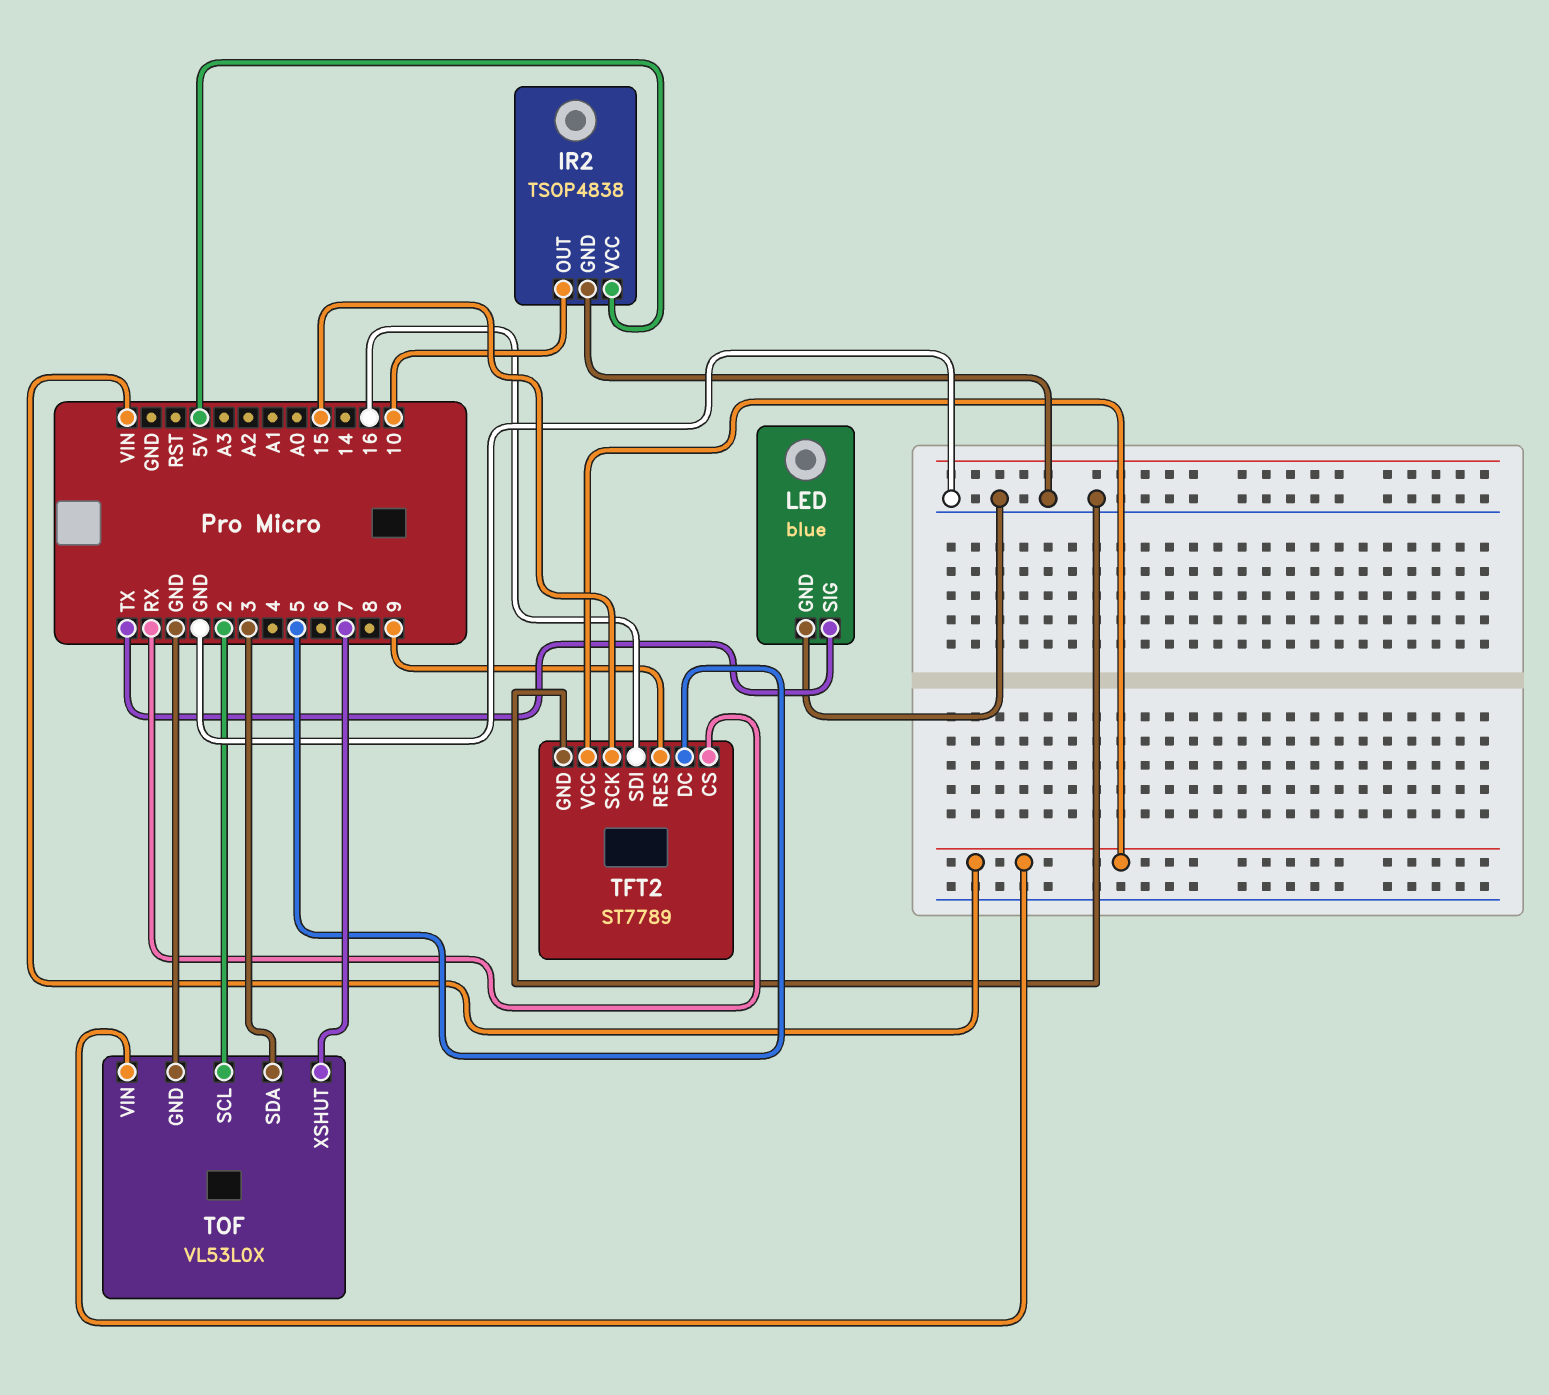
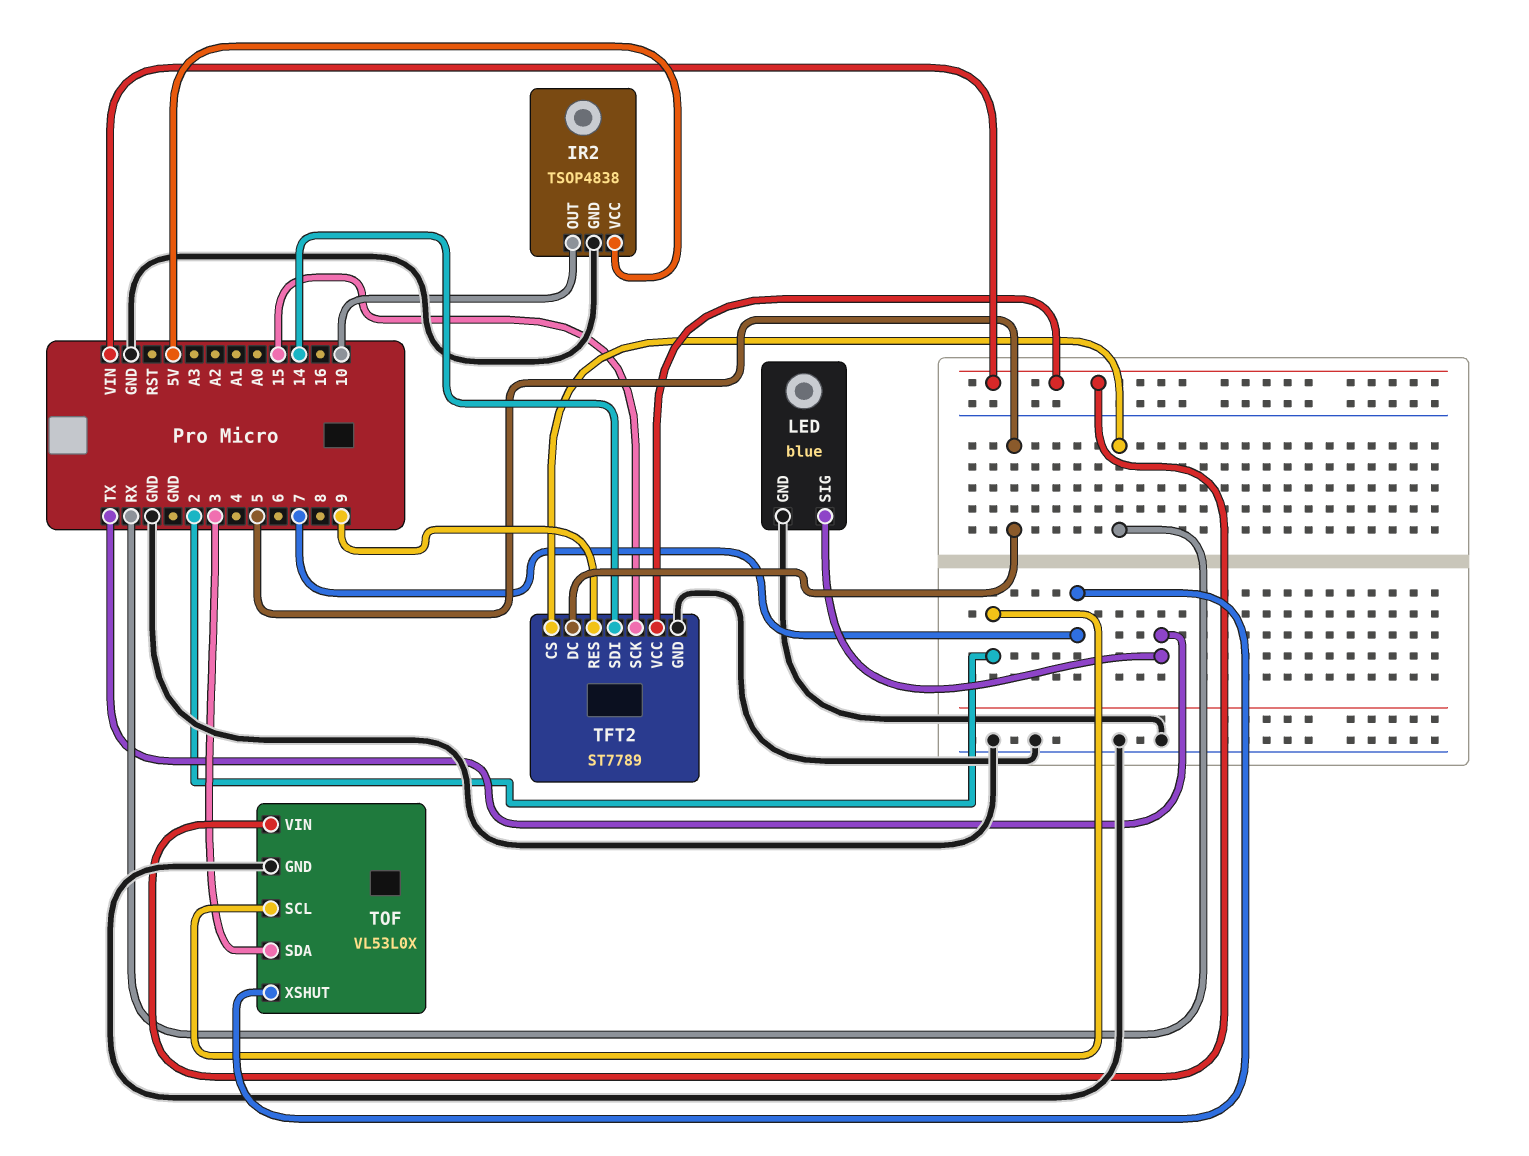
TFT2 pin SDI: 16 -> 14

